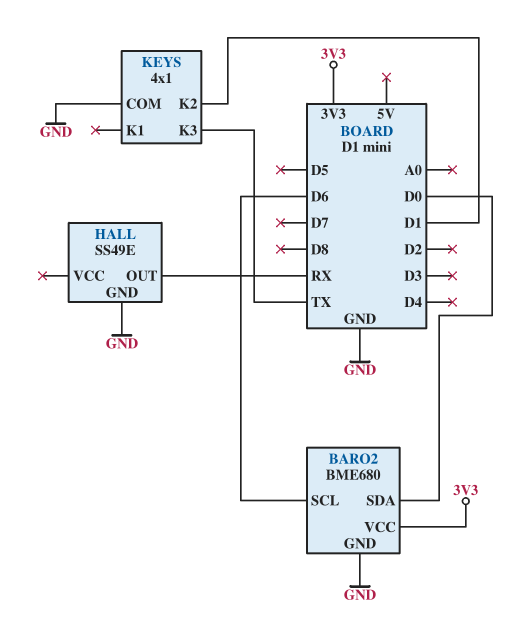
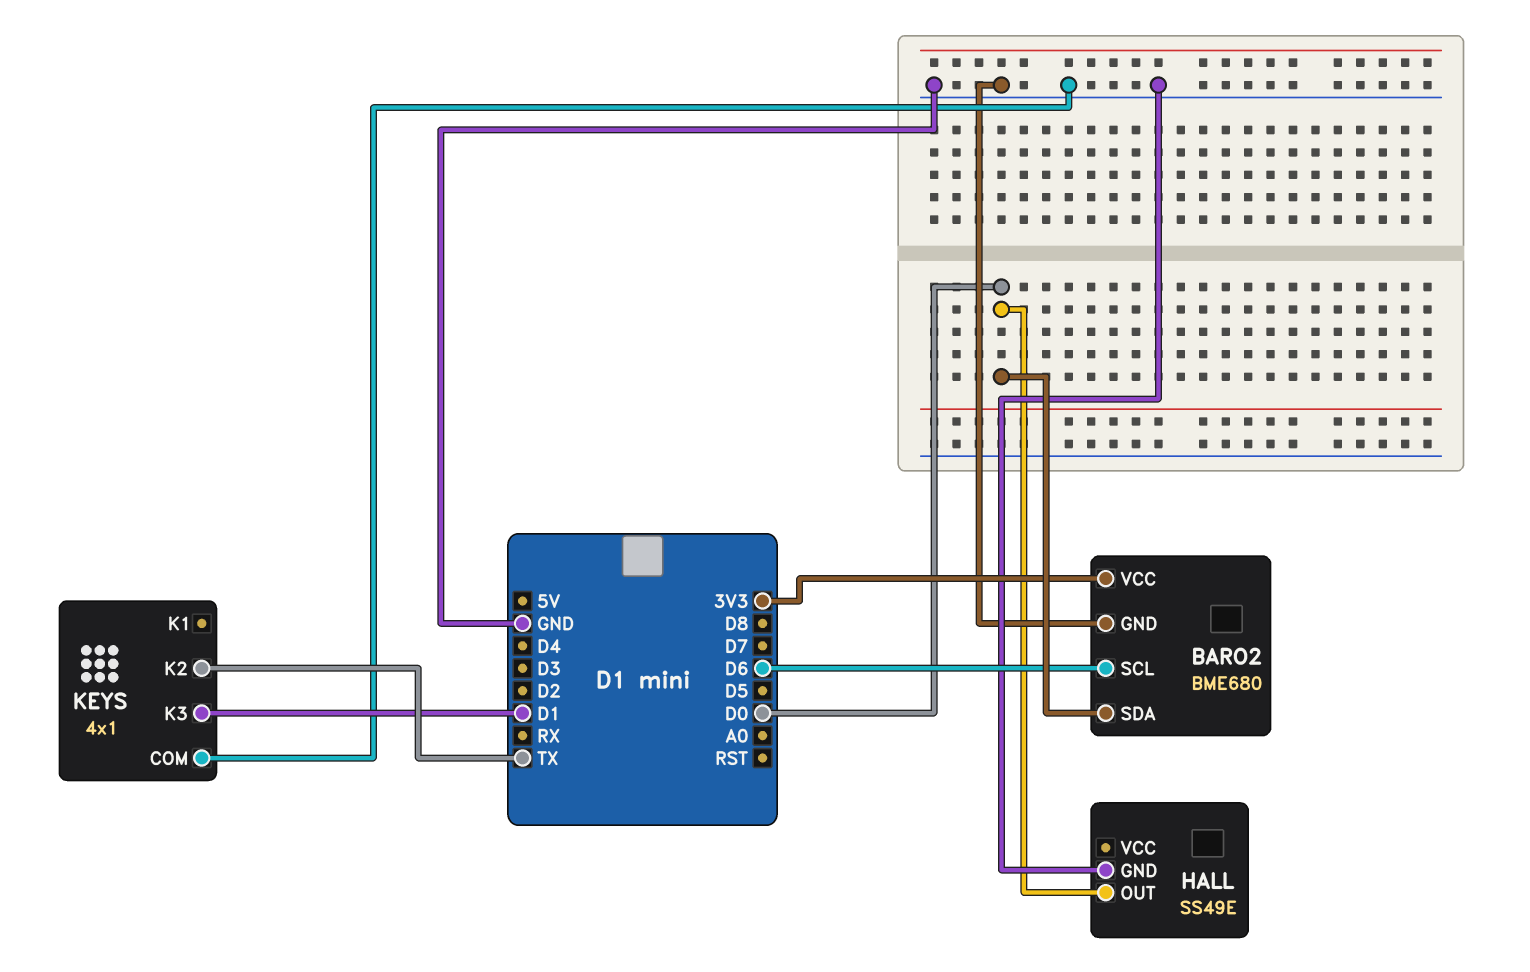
HALL pin OUT: RX -> D0
KEYS pin K2: D1 -> TX
KEYS pin K3: TX -> D1

